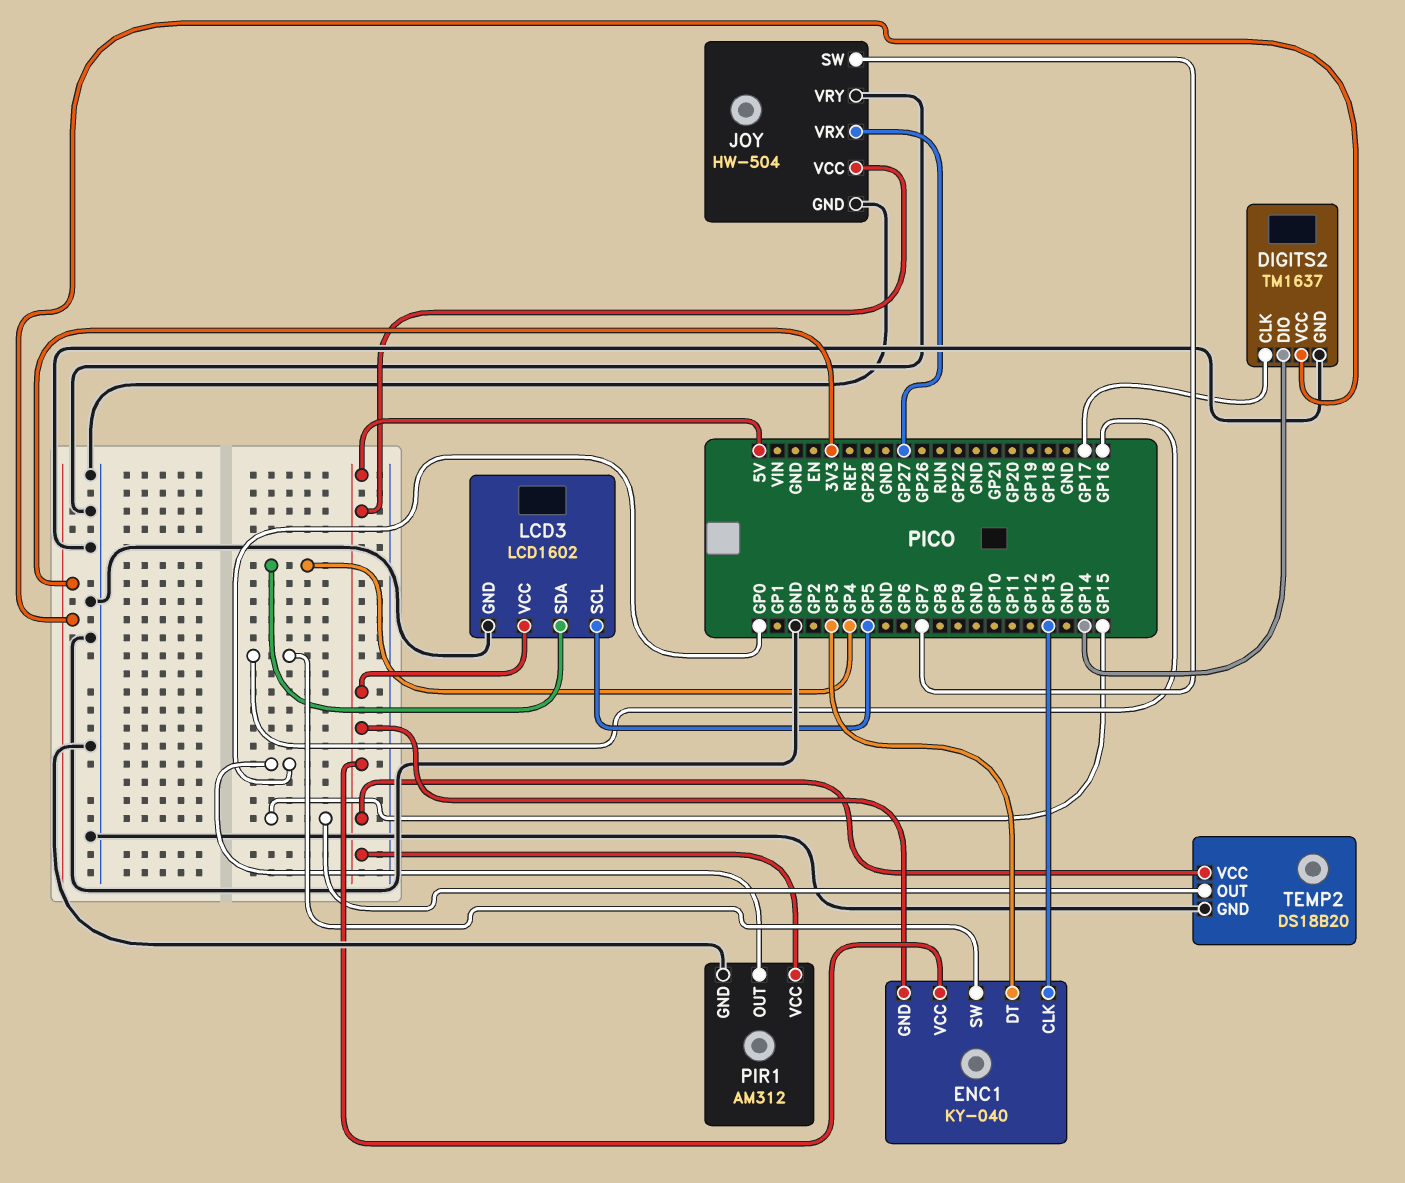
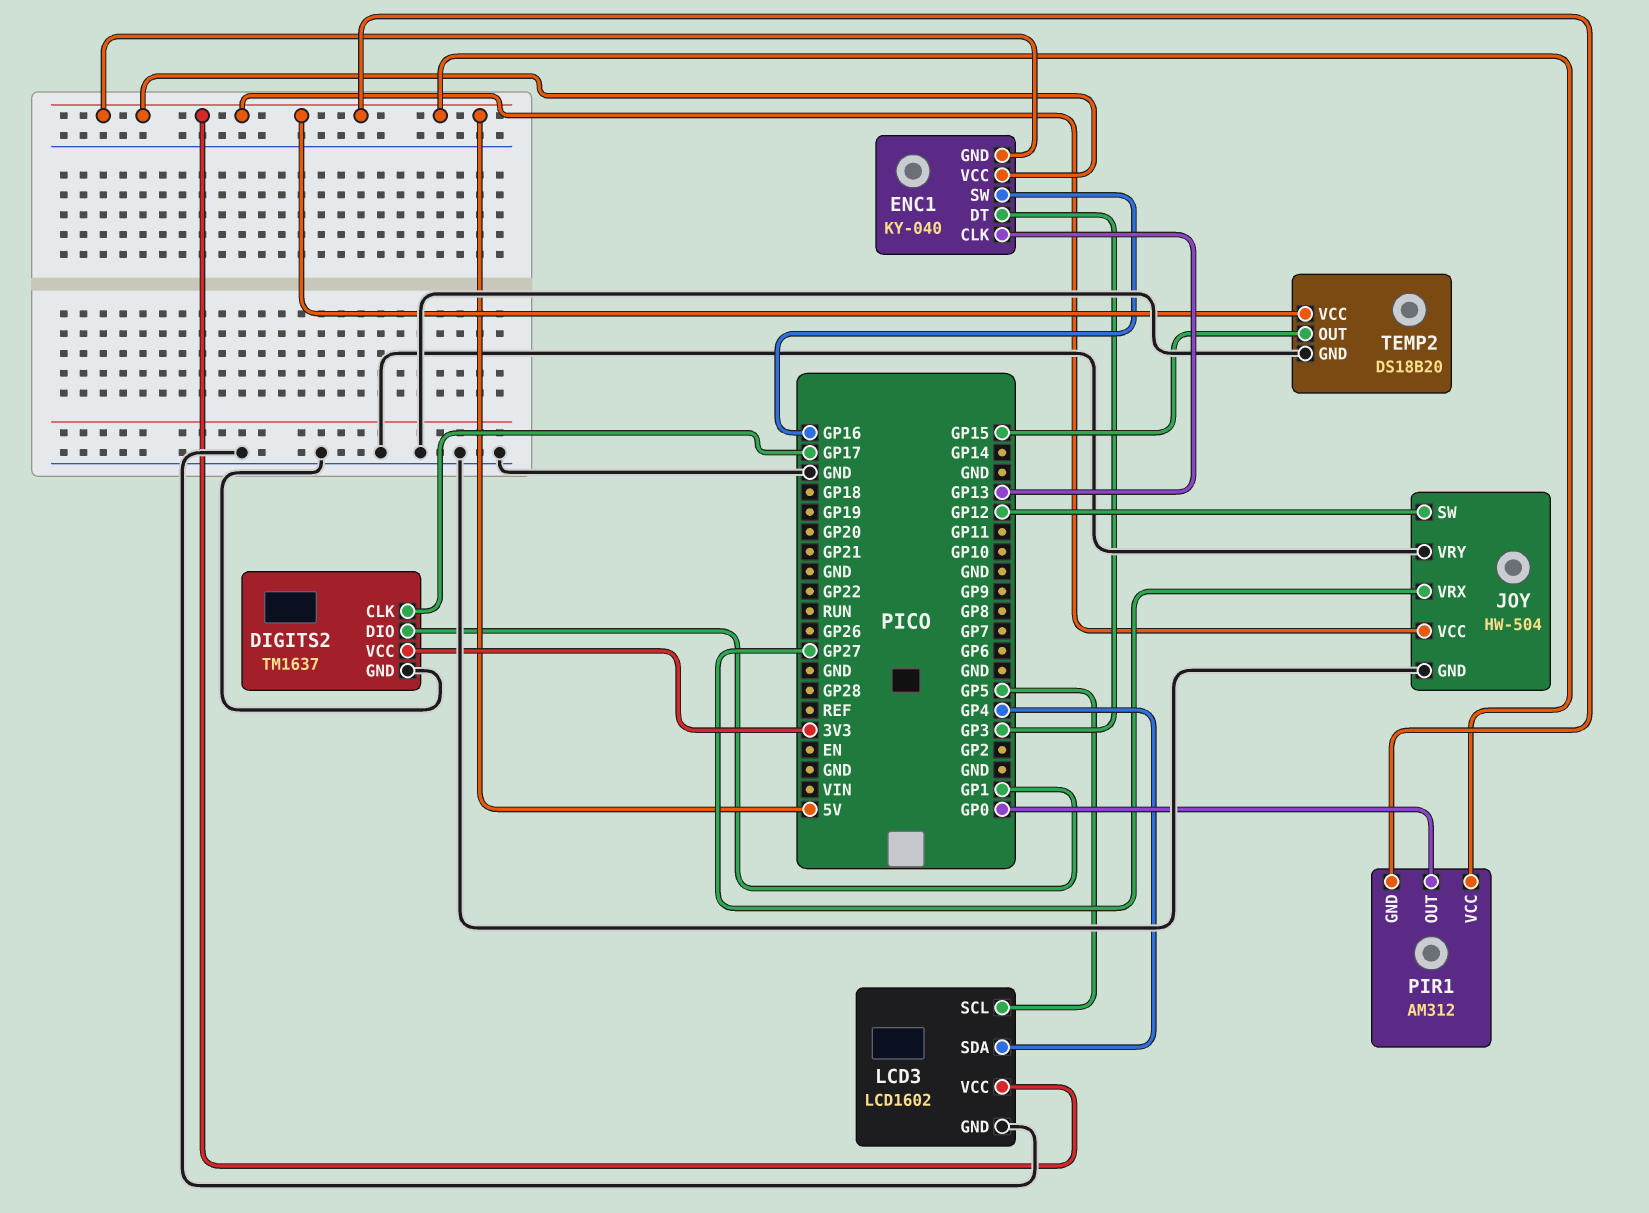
DIGITS2 pin DIO: GP14 -> GP1
JOY pin SW: GP7 -> GP12
PIR1 pin GND: GND -> 5V

